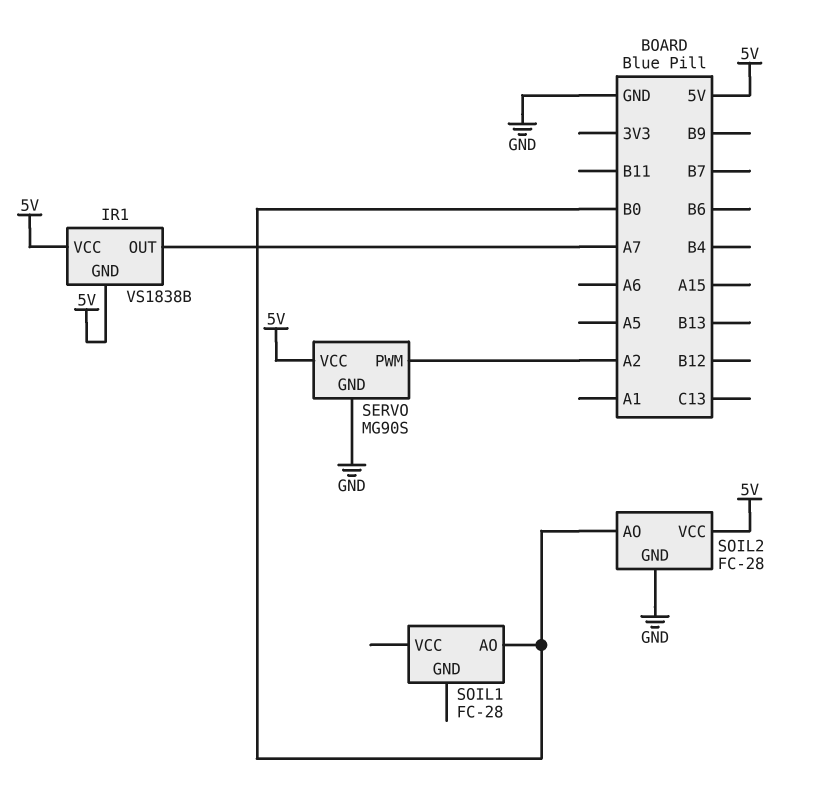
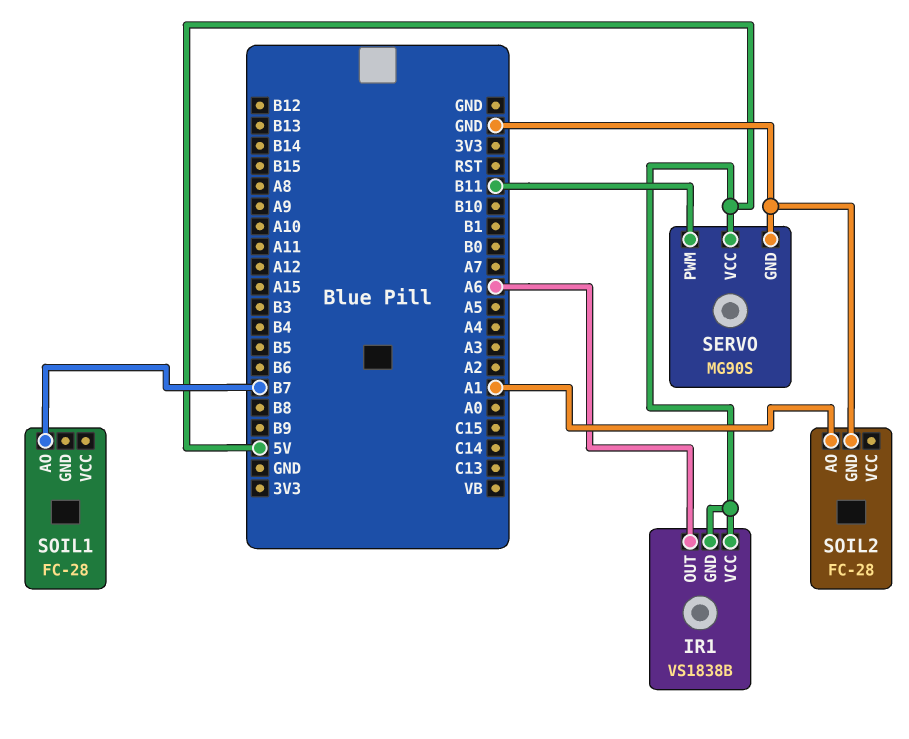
IR1 pin OUT: A7 -> A6
SERVO pin PWM: A2 -> B11
SOIL1 pin AO: B0 -> B7
SOIL2 pin AO: B0 -> A1
SOIL2 pin VCC: 5V -> none

